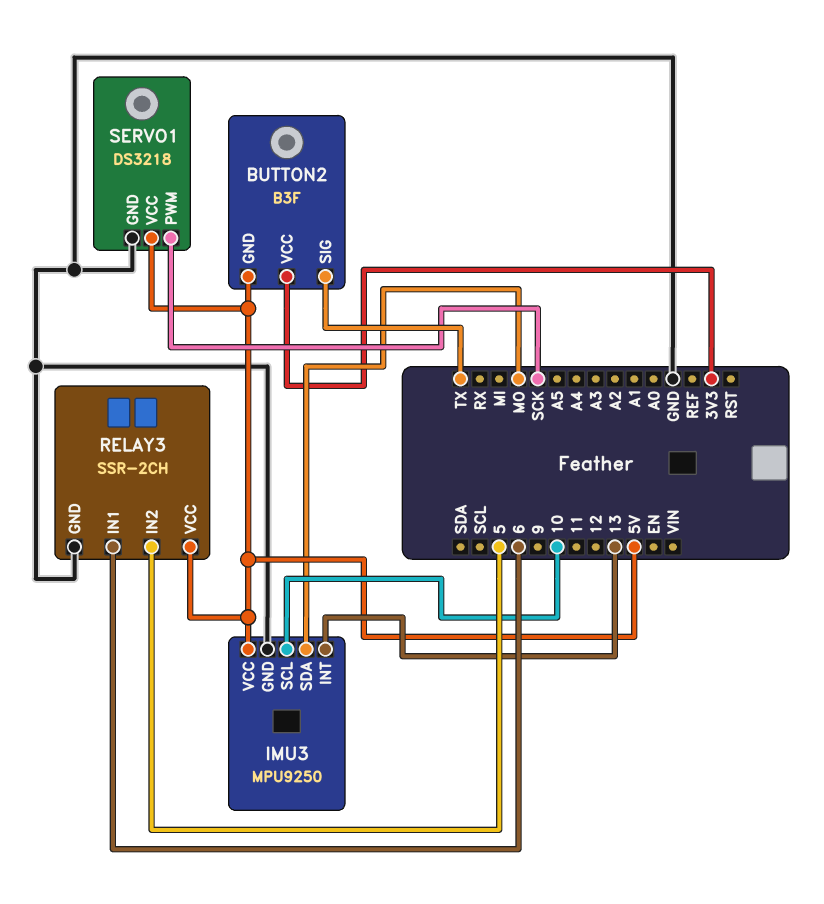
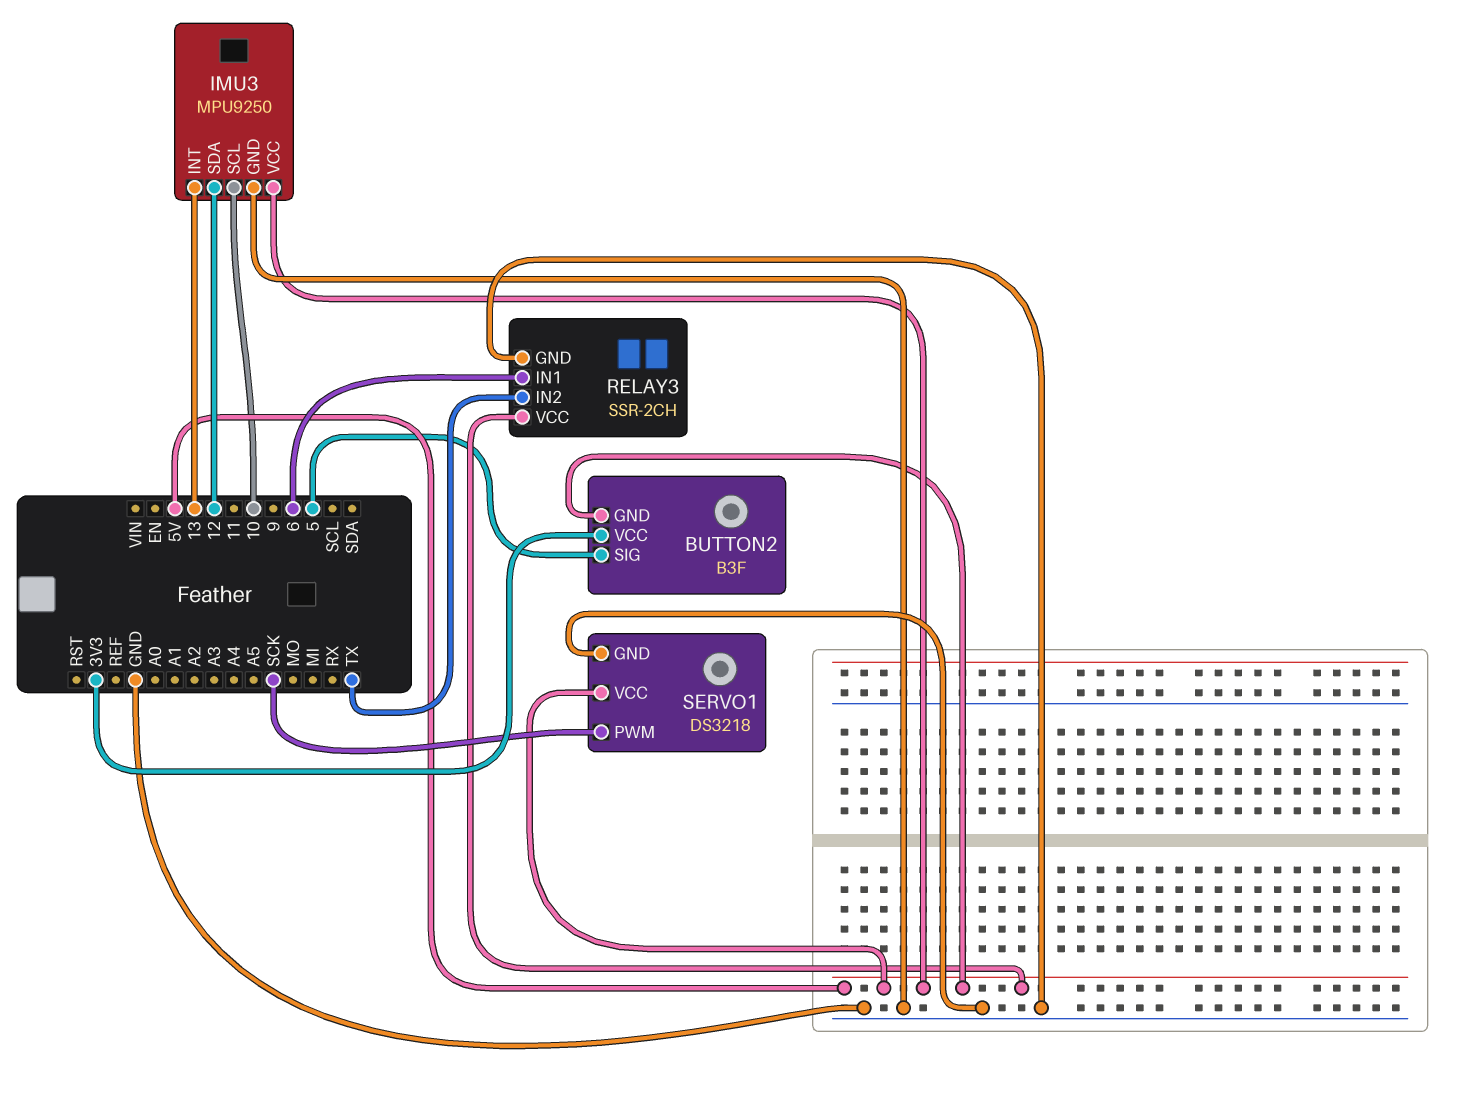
BUTTON2 pin SIG: TX -> 5
IMU3 pin SDA: MO -> 12
RELAY3 pin IN2: 5 -> TX

